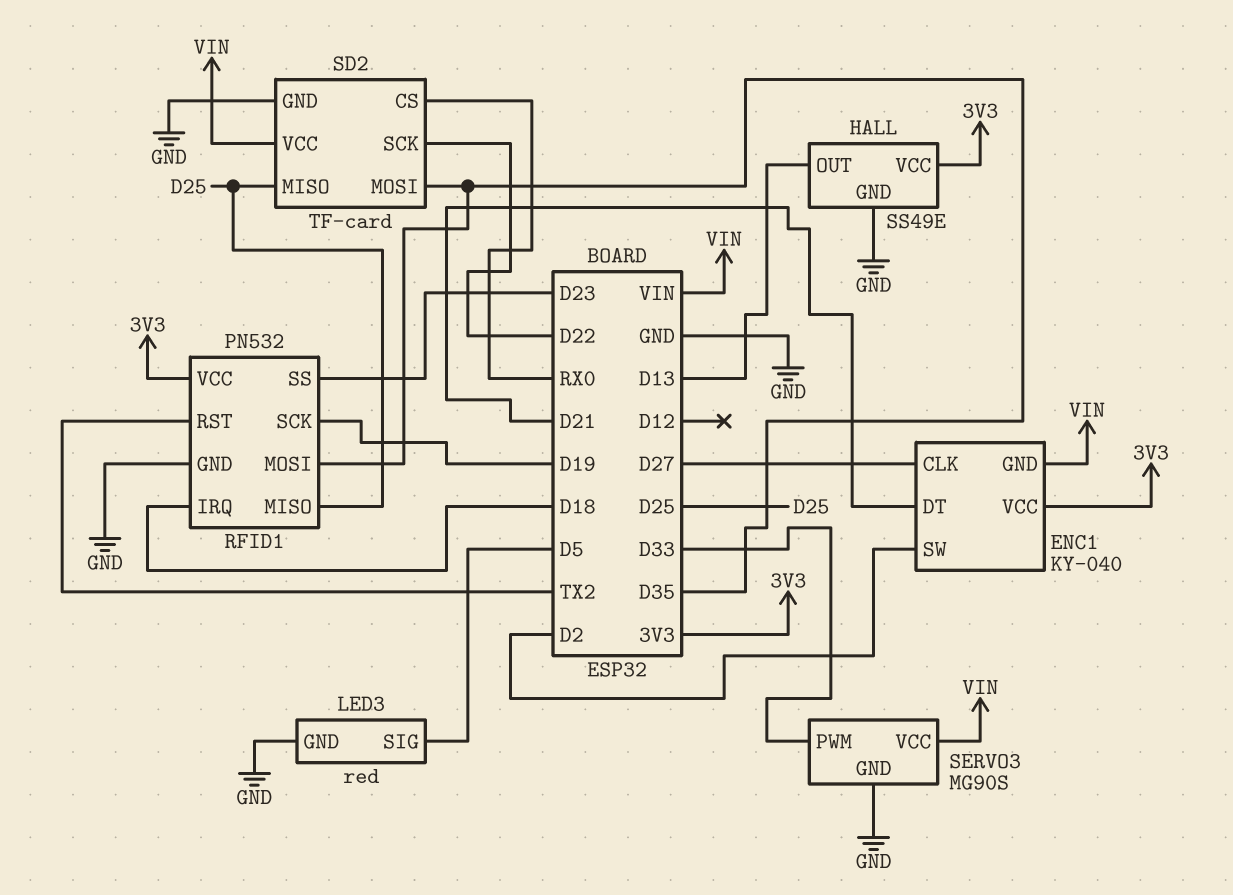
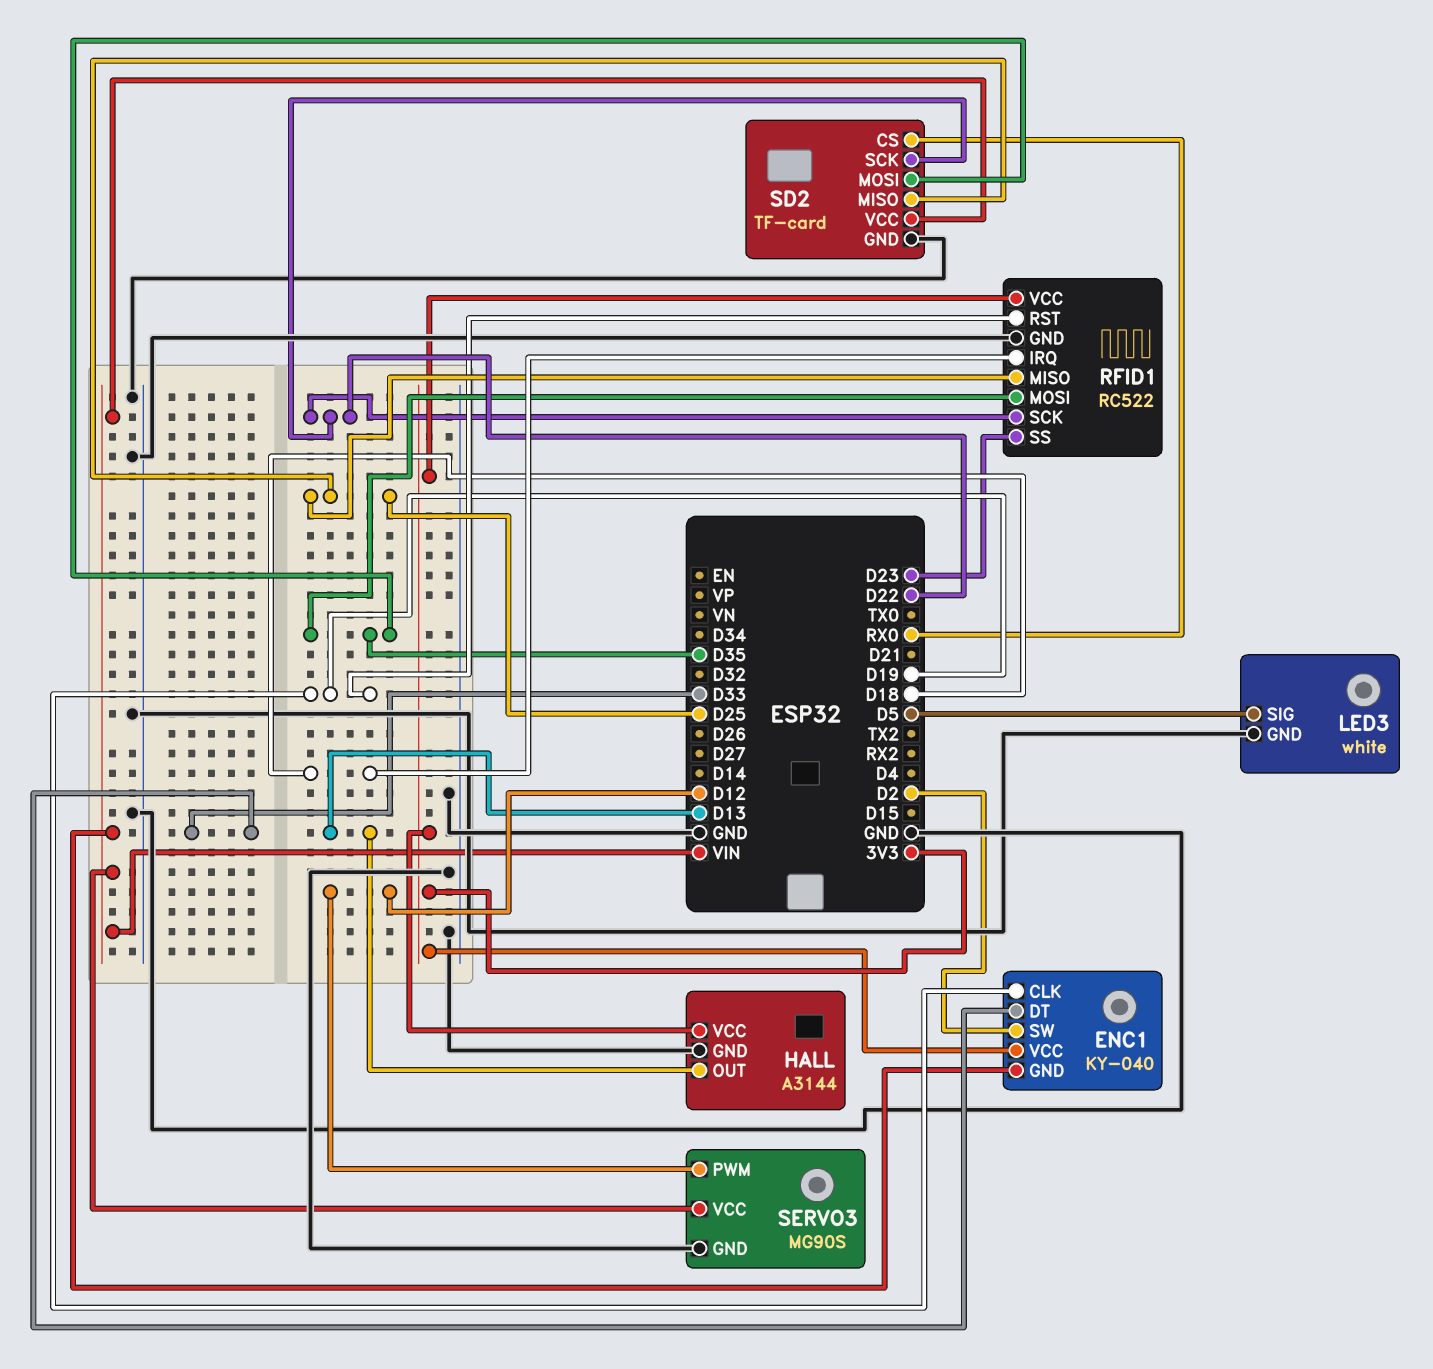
ENC1 pin CLK: D27 -> D19
ENC1 pin DT: D21 -> D33
HALL: SS49E -> A3144
LED3: red -> white
RFID1: PN532 -> RC522
RFID1 pin RST: TX2 -> D19
RFID1 pin SCK: D19 -> D22
SERVO3 pin PWM: D33 -> D12

